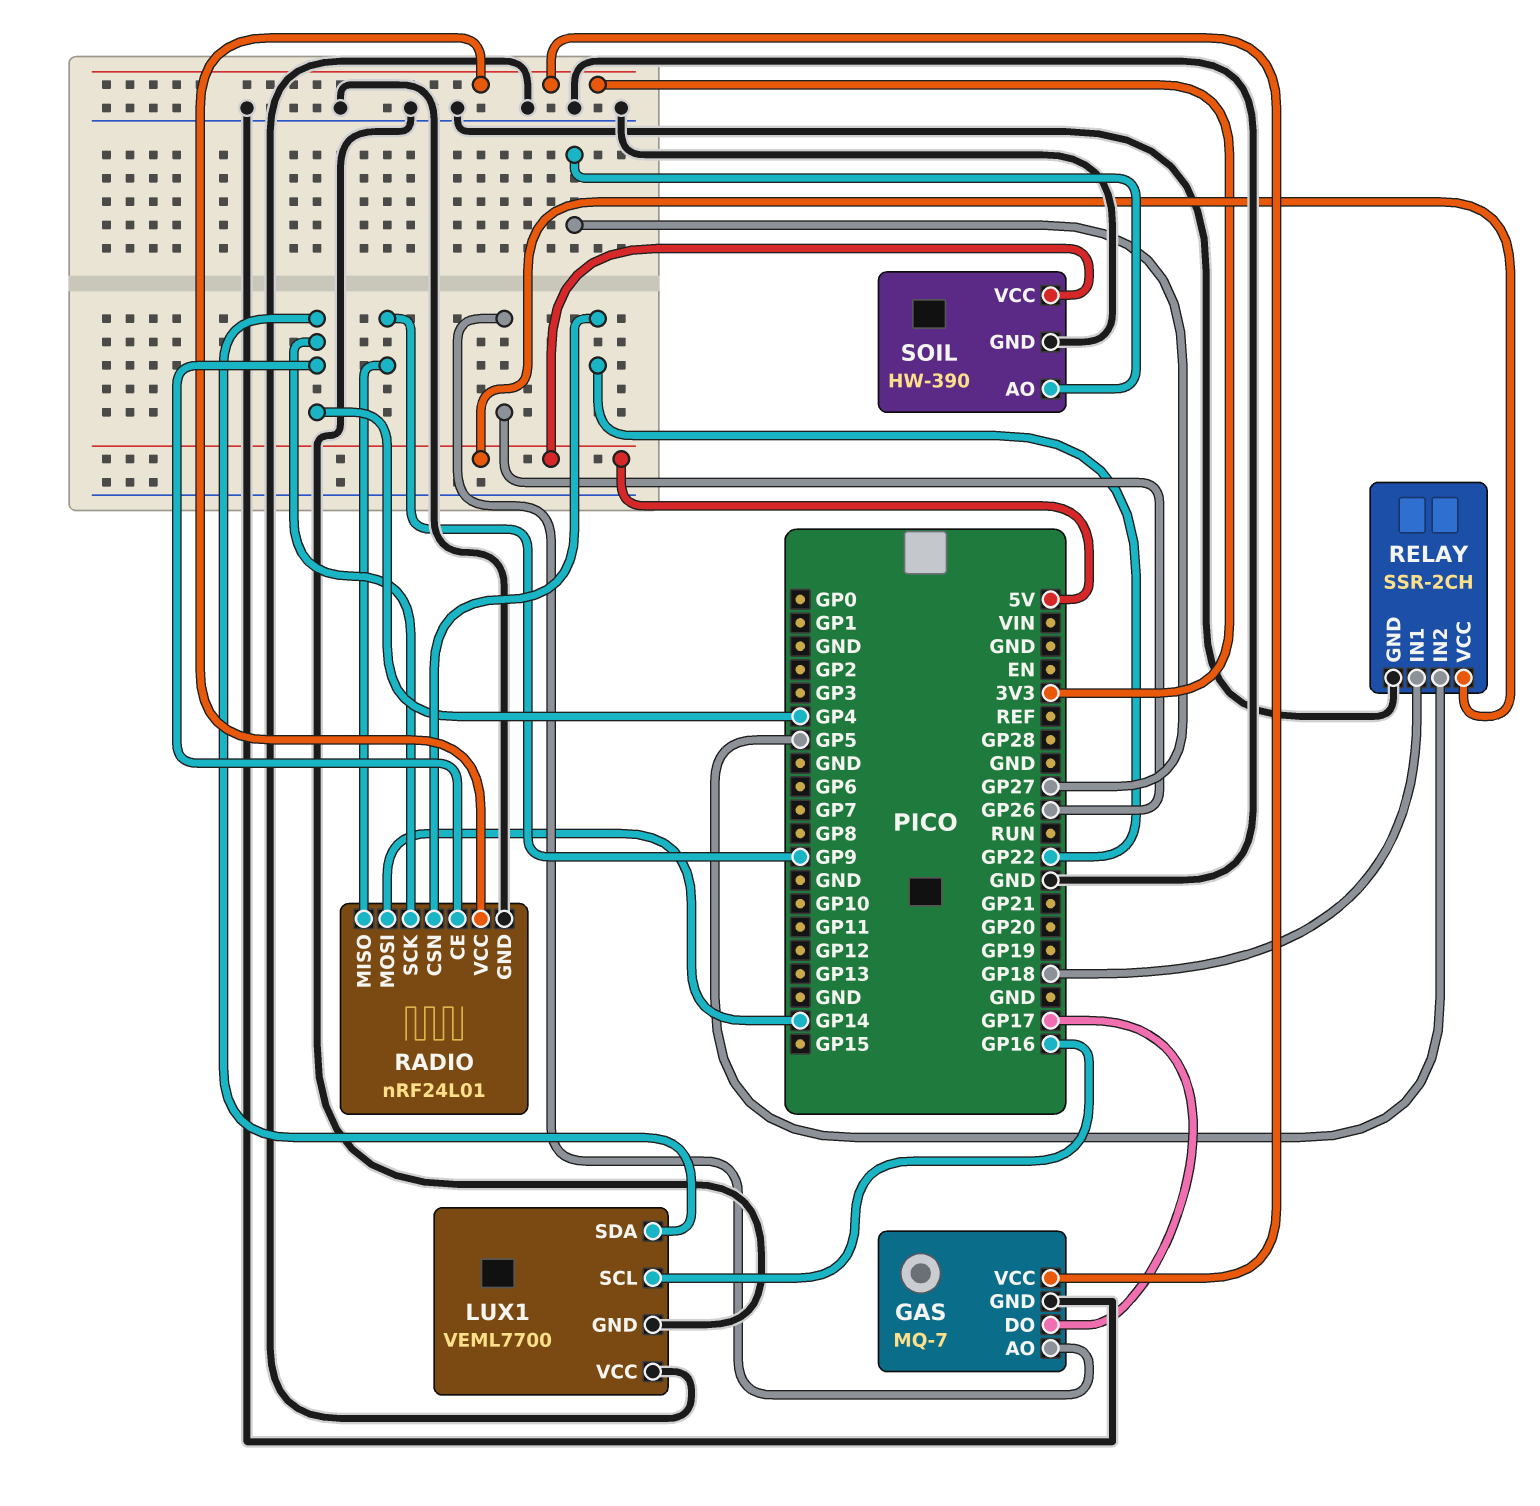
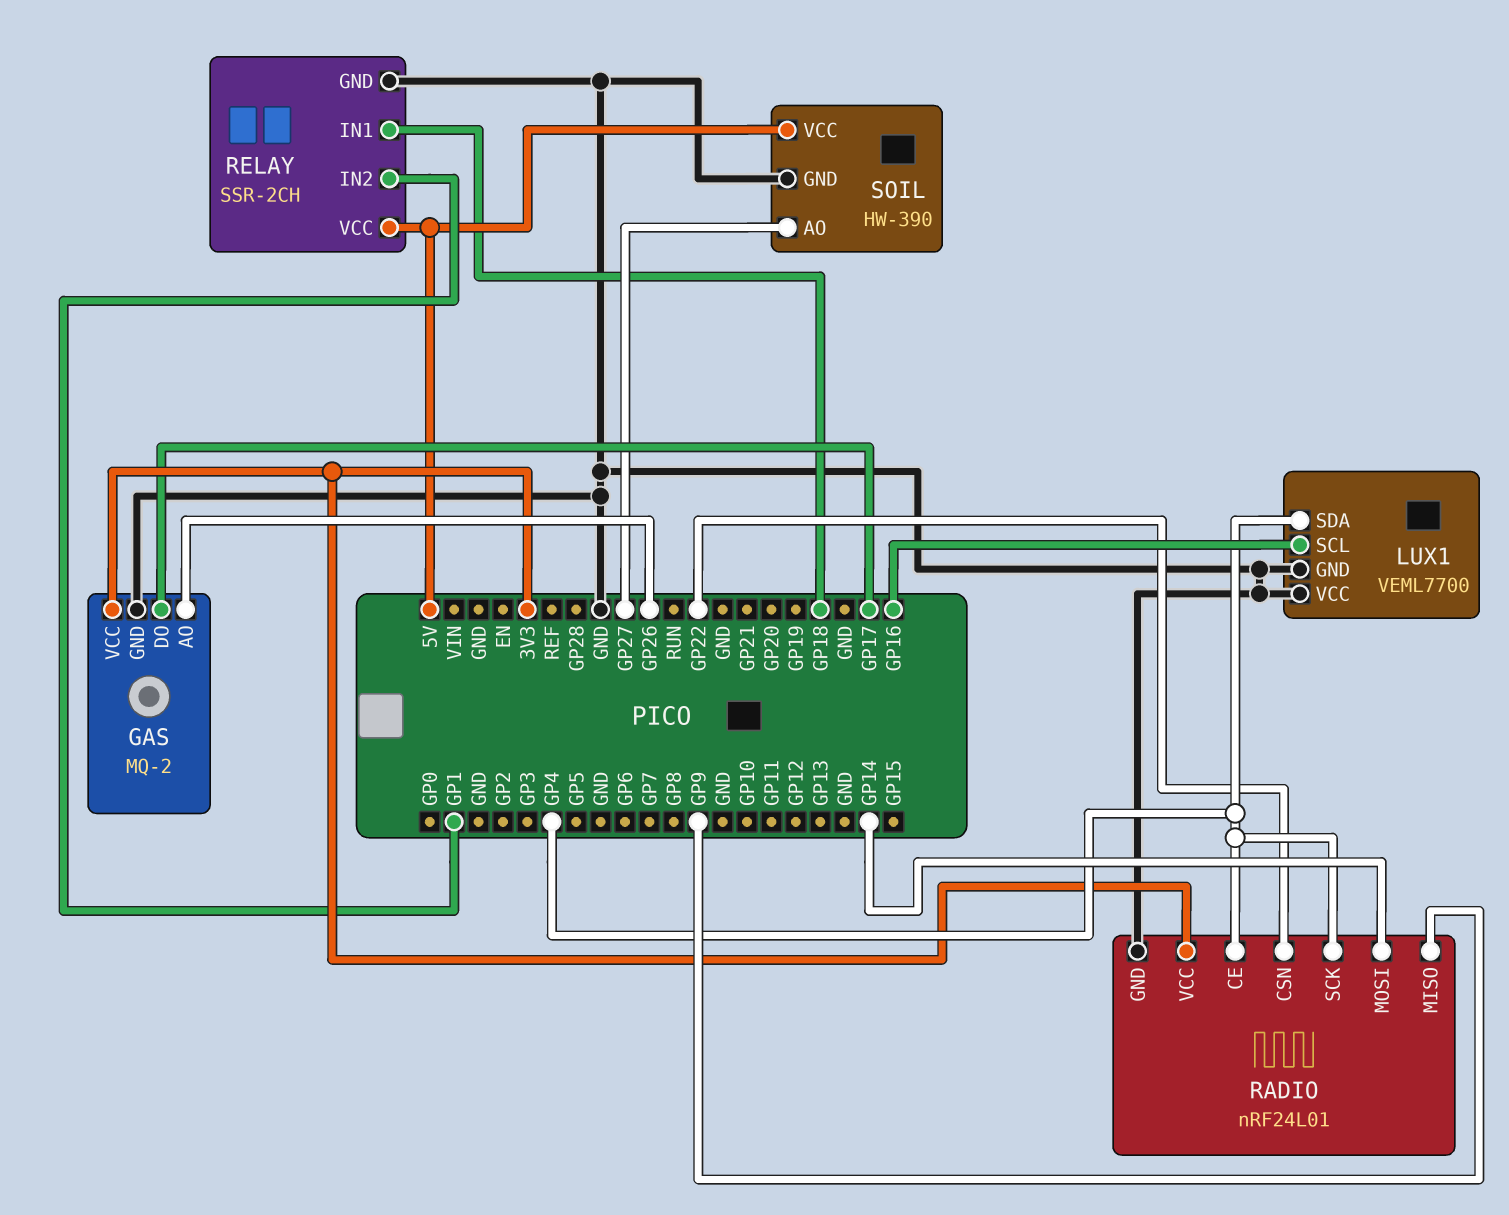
GAS: MQ-7 -> MQ-2
RELAY pin IN2: GP5 -> GP1

